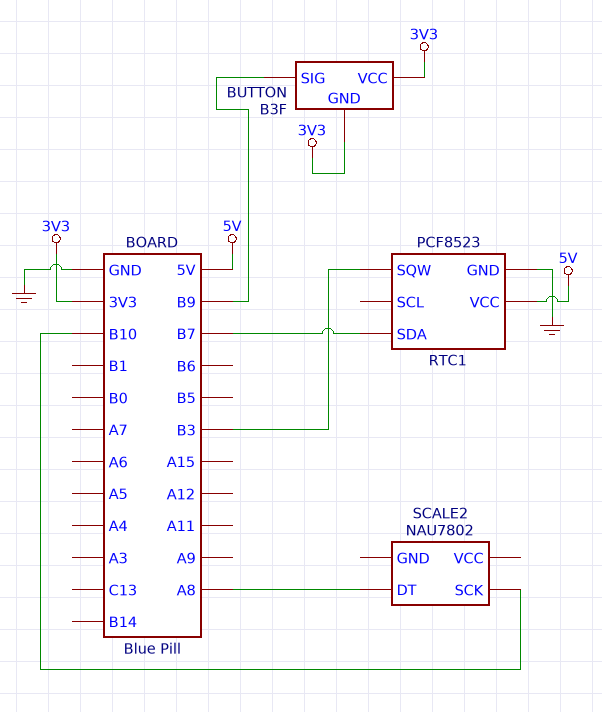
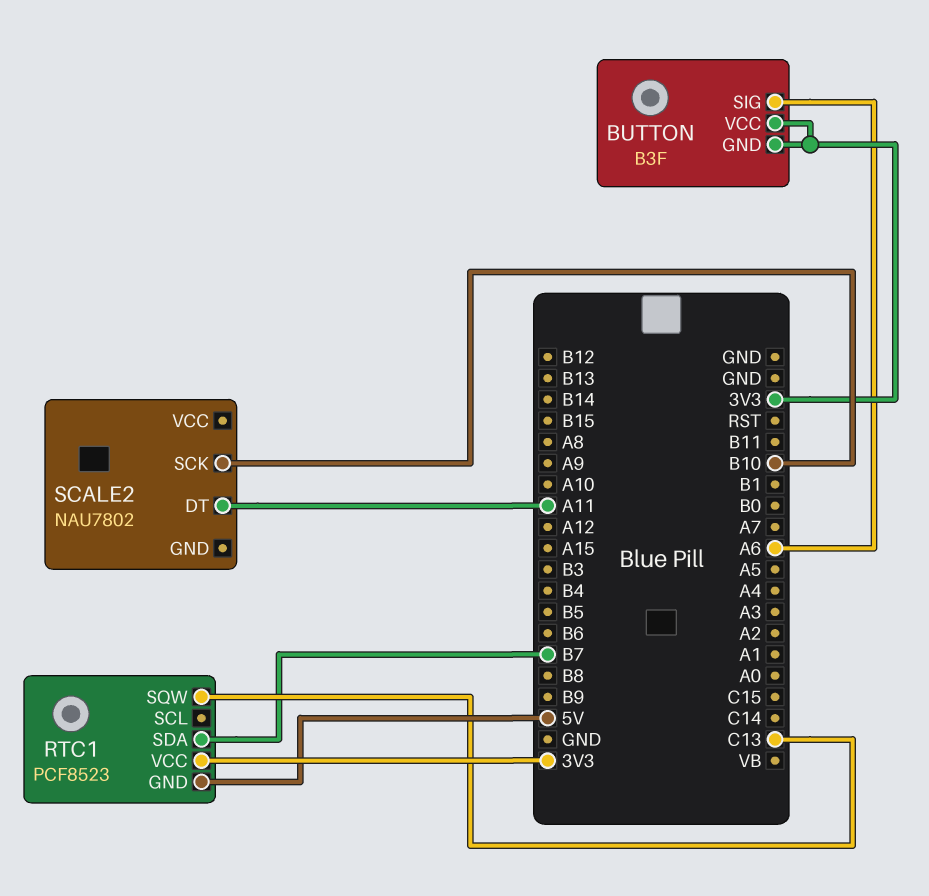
BUTTON pin SIG: B9 -> A6
RTC1 pin GND: GND -> 5V
RTC1 pin SQW: B3 -> C13
RTC1 pin VCC: 5V -> 3V3
SCALE2 pin DT: A8 -> A11

